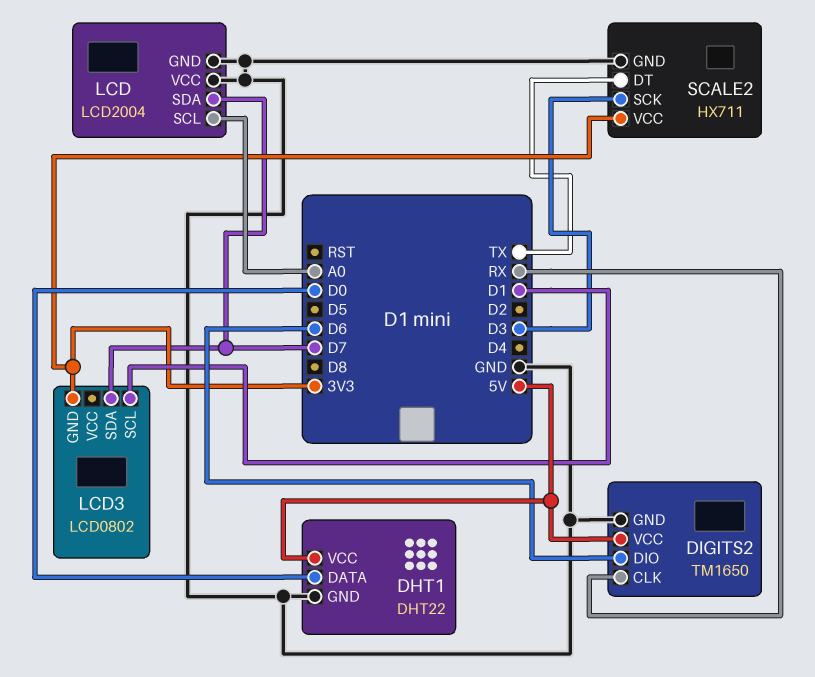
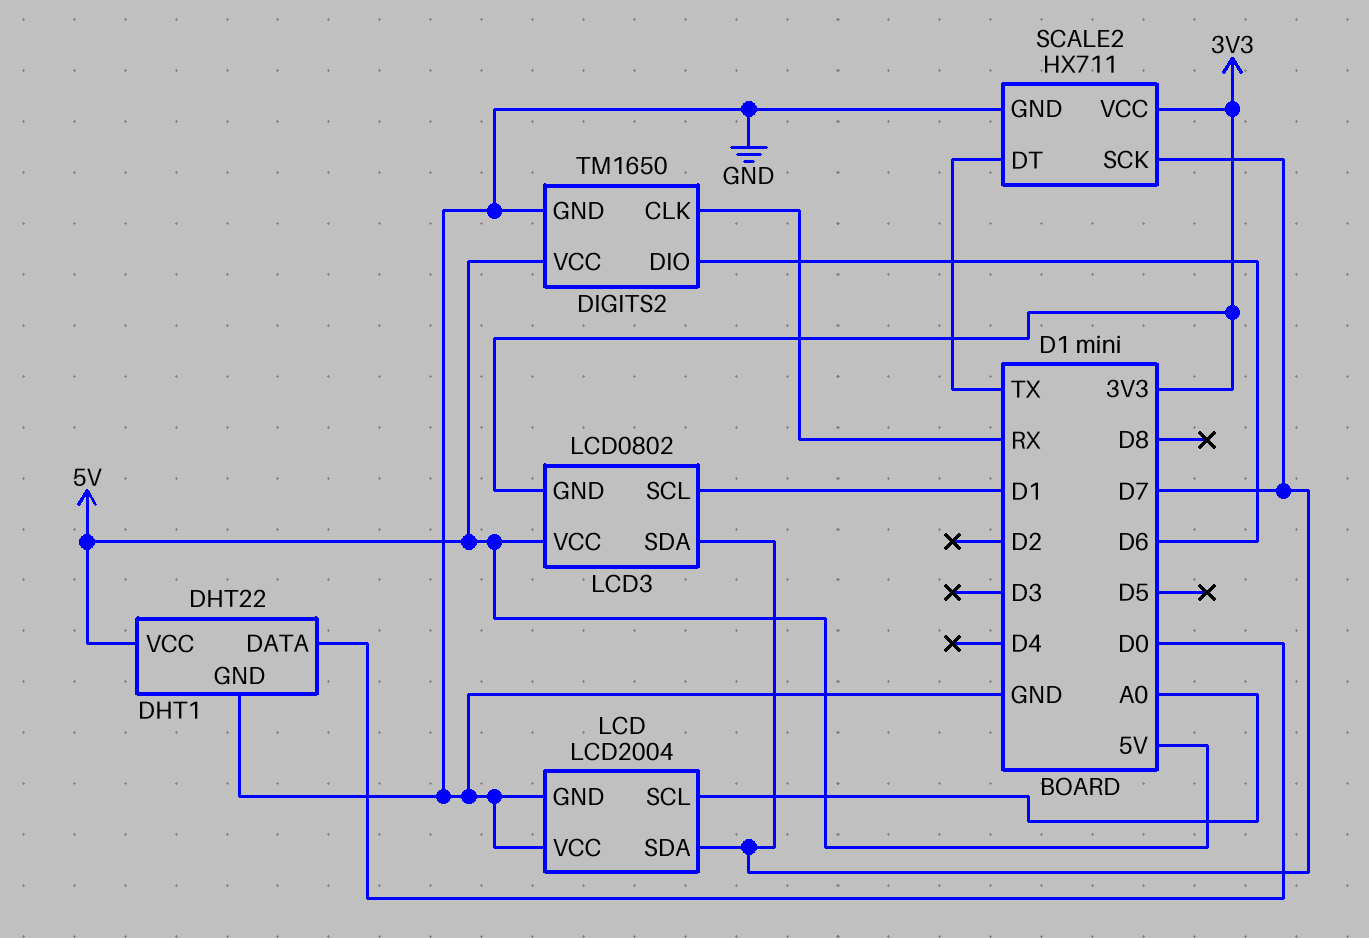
LCD3 pin VCC: none -> 5V
SCALE2 pin SCK: D3 -> D7

